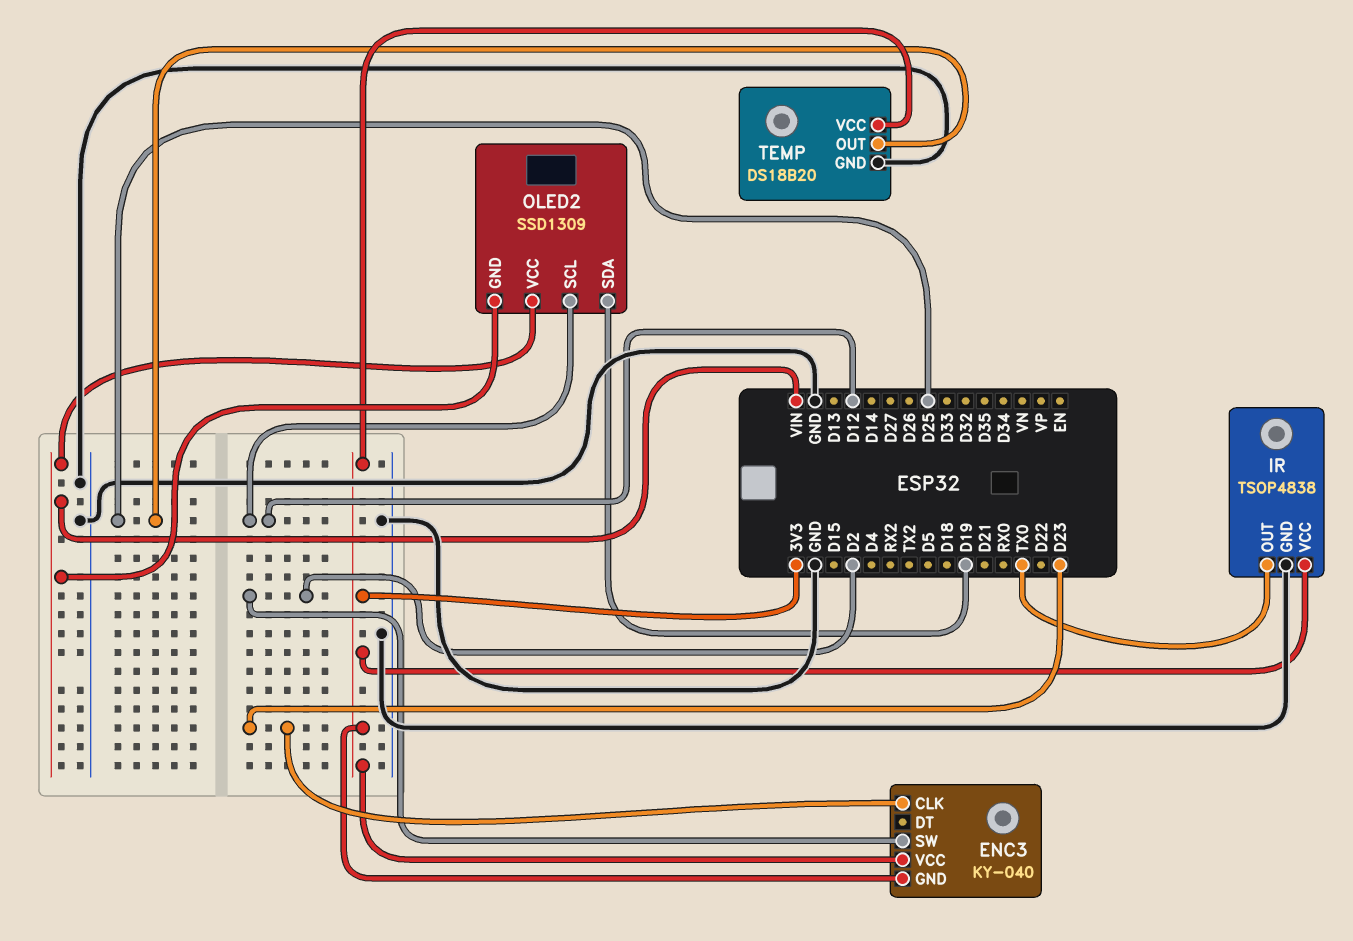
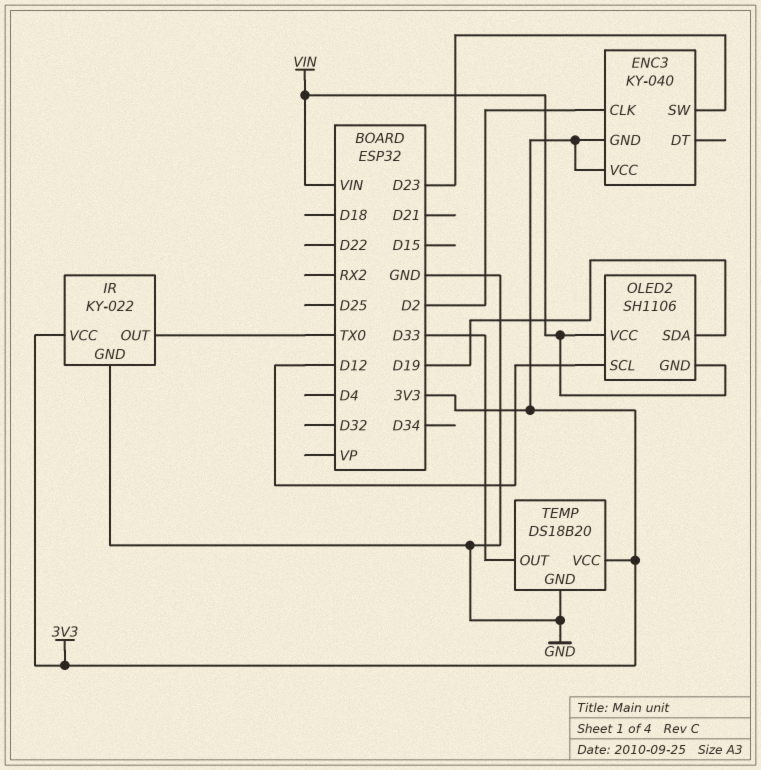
ENC3 pin CLK: D23 -> D2
ENC3 pin SW: D2 -> D23
IR: TSOP4838 -> KY-022
OLED2: SSD1309 -> SH1106
TEMP pin OUT: D25 -> D33

